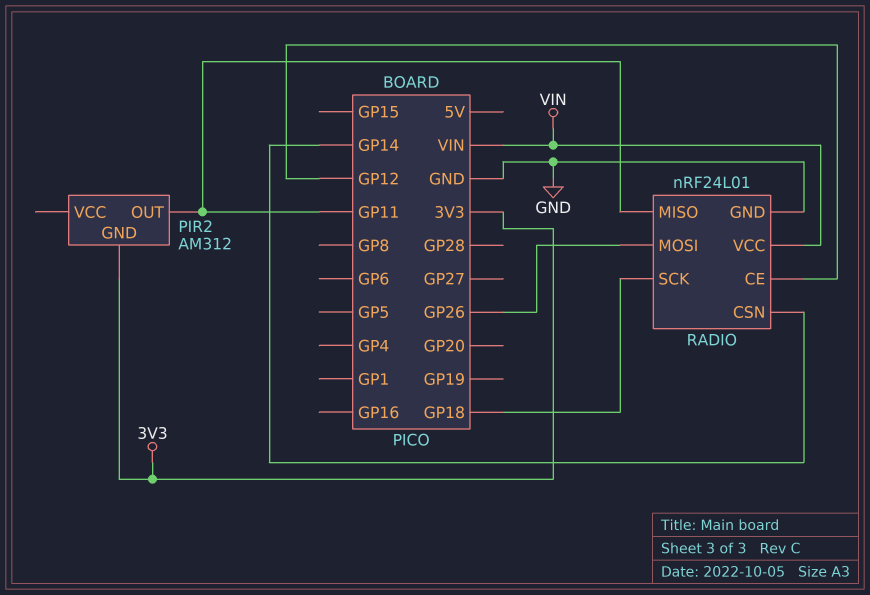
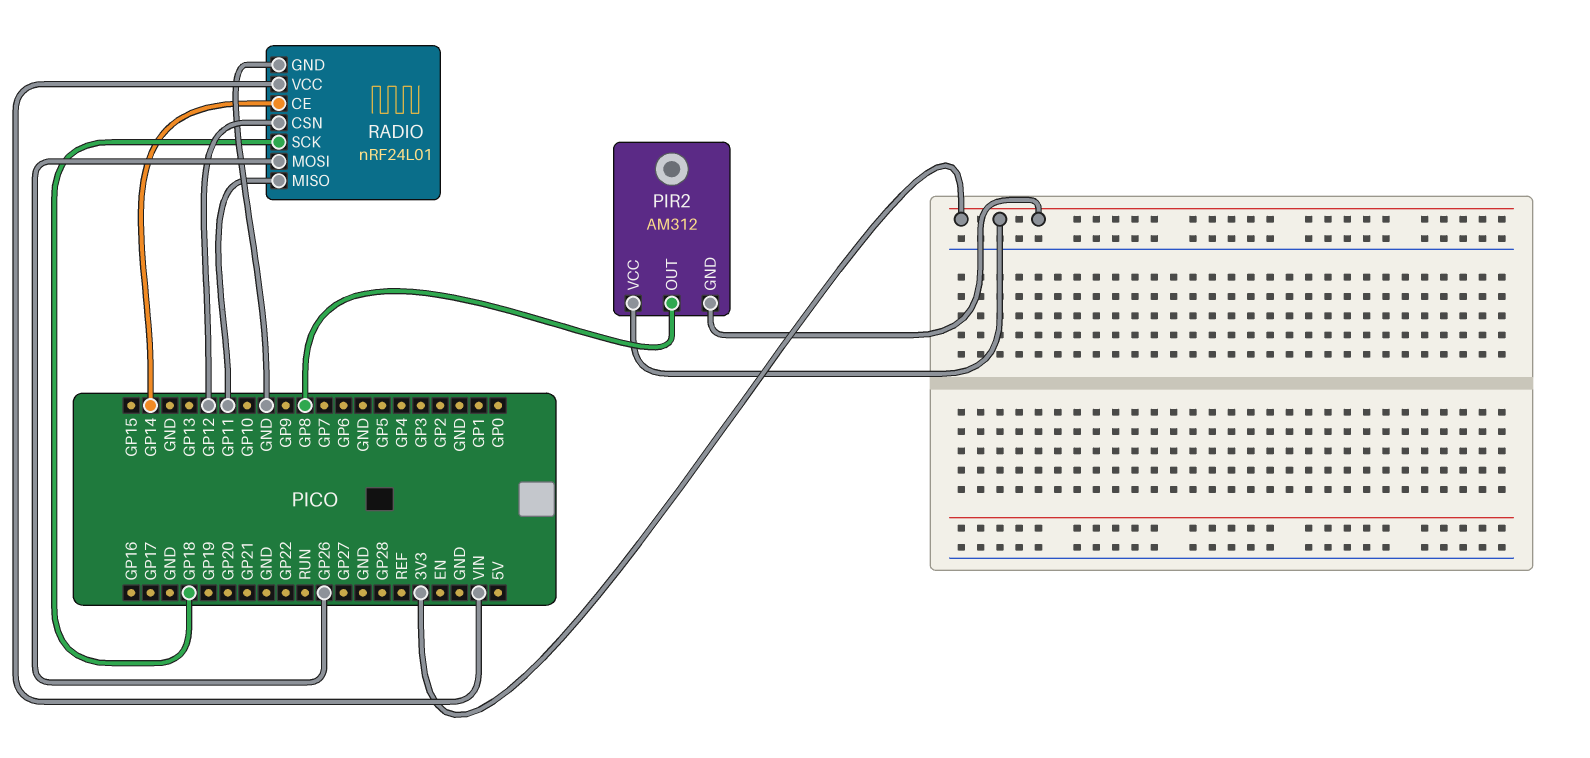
PIR2 pin OUT: GP11 -> GP8
PIR2 pin VCC: none -> 3V3
RADIO pin CE: GP12 -> GP14
RADIO pin CSN: GP14 -> GP12

